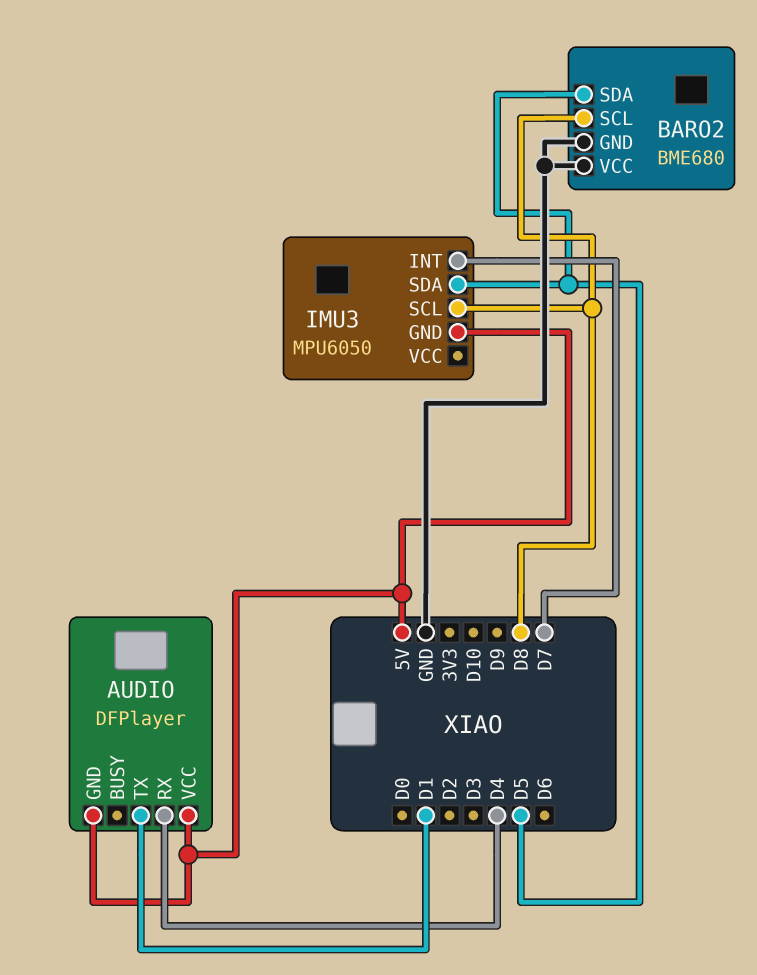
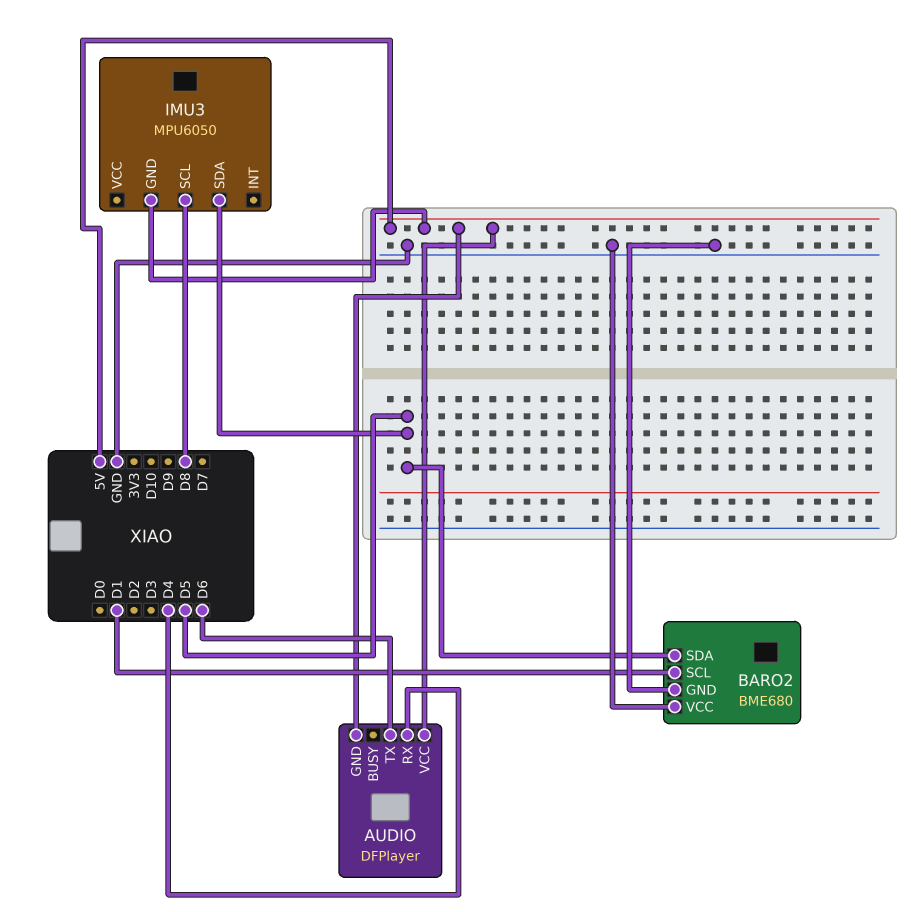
AUDIO pin TX: D1 -> D6
BARO2 pin SCL: D8 -> D1
IMU3 pin INT: D7 -> none

